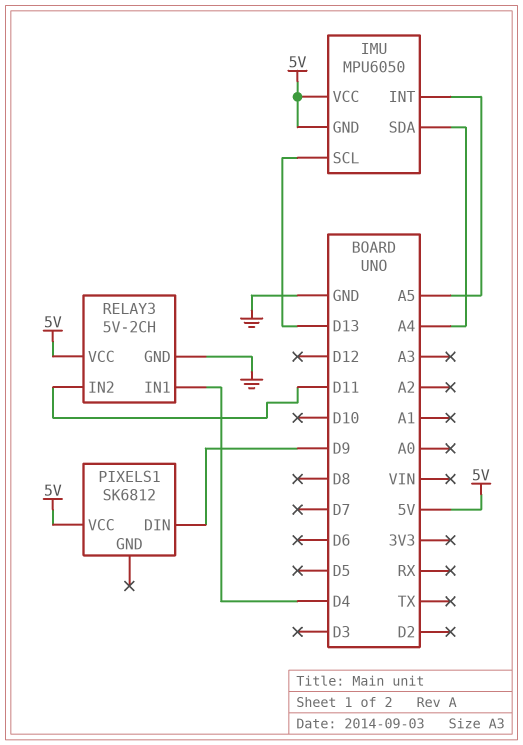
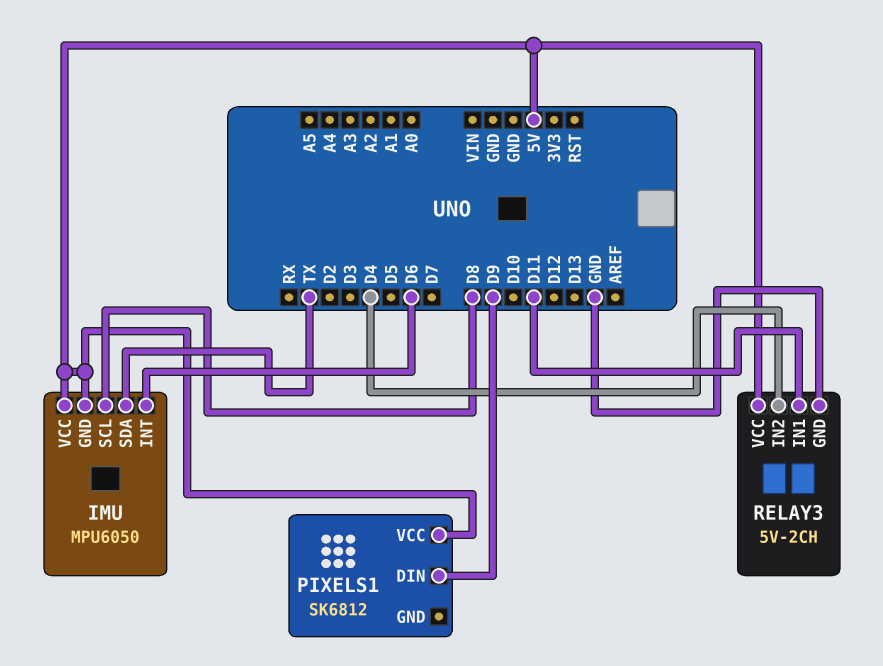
IMU pin INT: A5 -> D6
IMU pin SCL: D13 -> D8
IMU pin SDA: A4 -> TX
RELAY3 pin IN1: D4 -> D11
RELAY3 pin IN2: D11 -> D4

